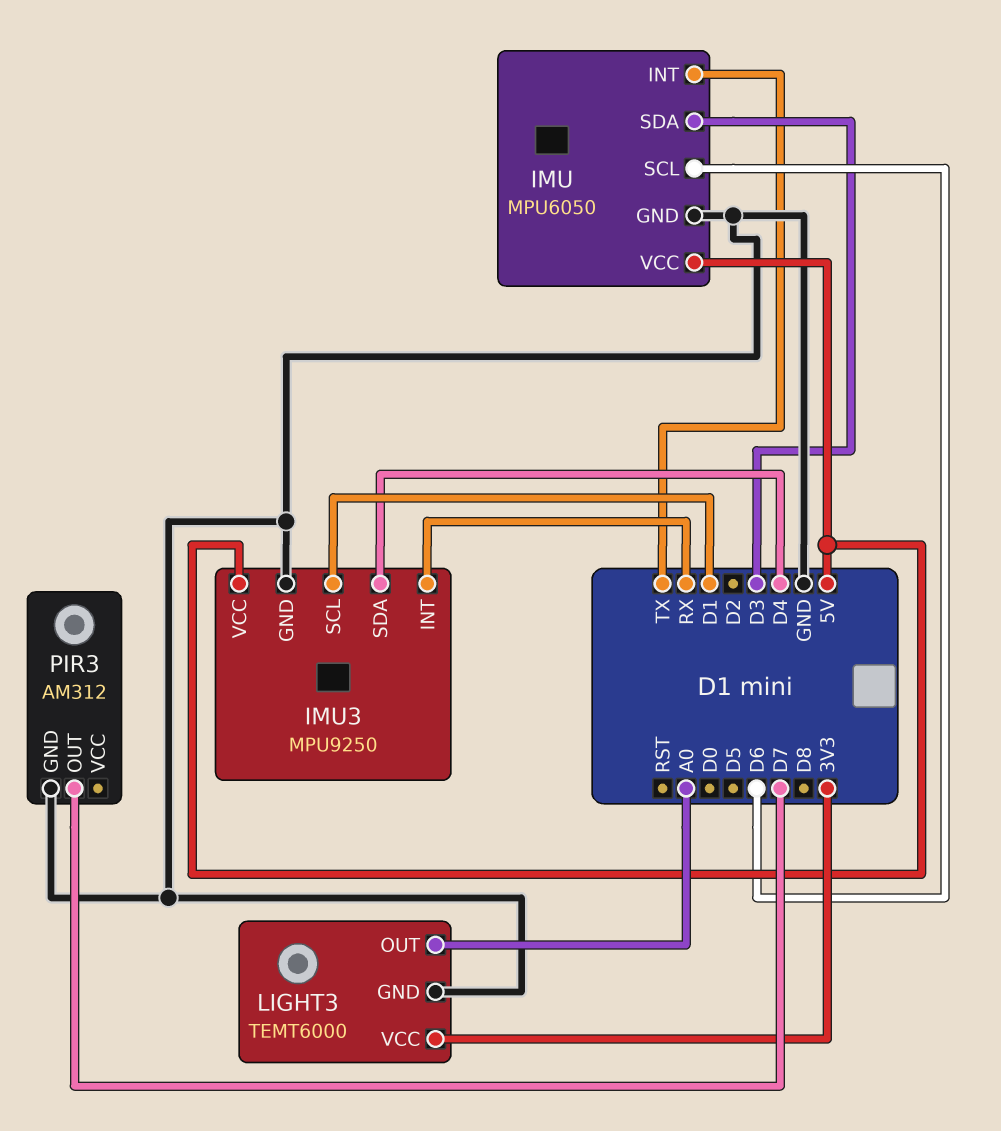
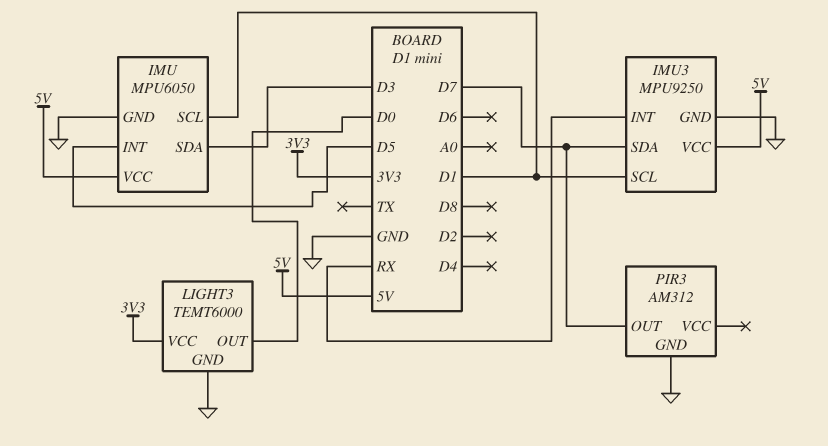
IMU pin INT: TX -> D5
IMU pin SCL: D6 -> D1
IMU3 pin SDA: D4 -> D7
LIGHT3 pin OUT: A0 -> D0

